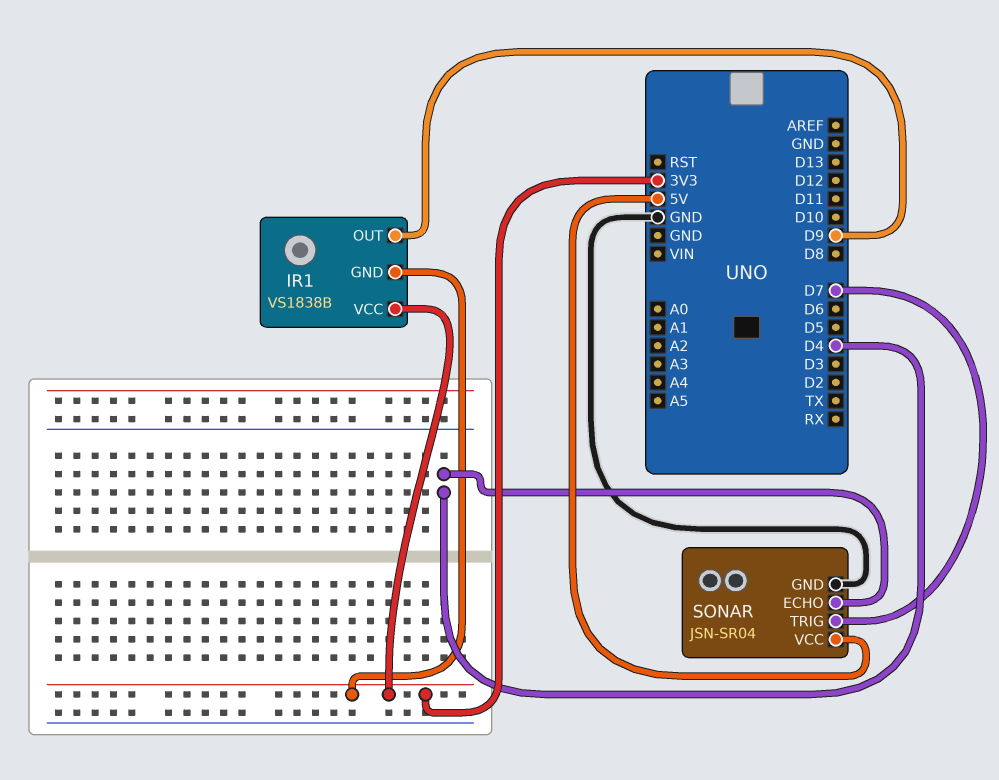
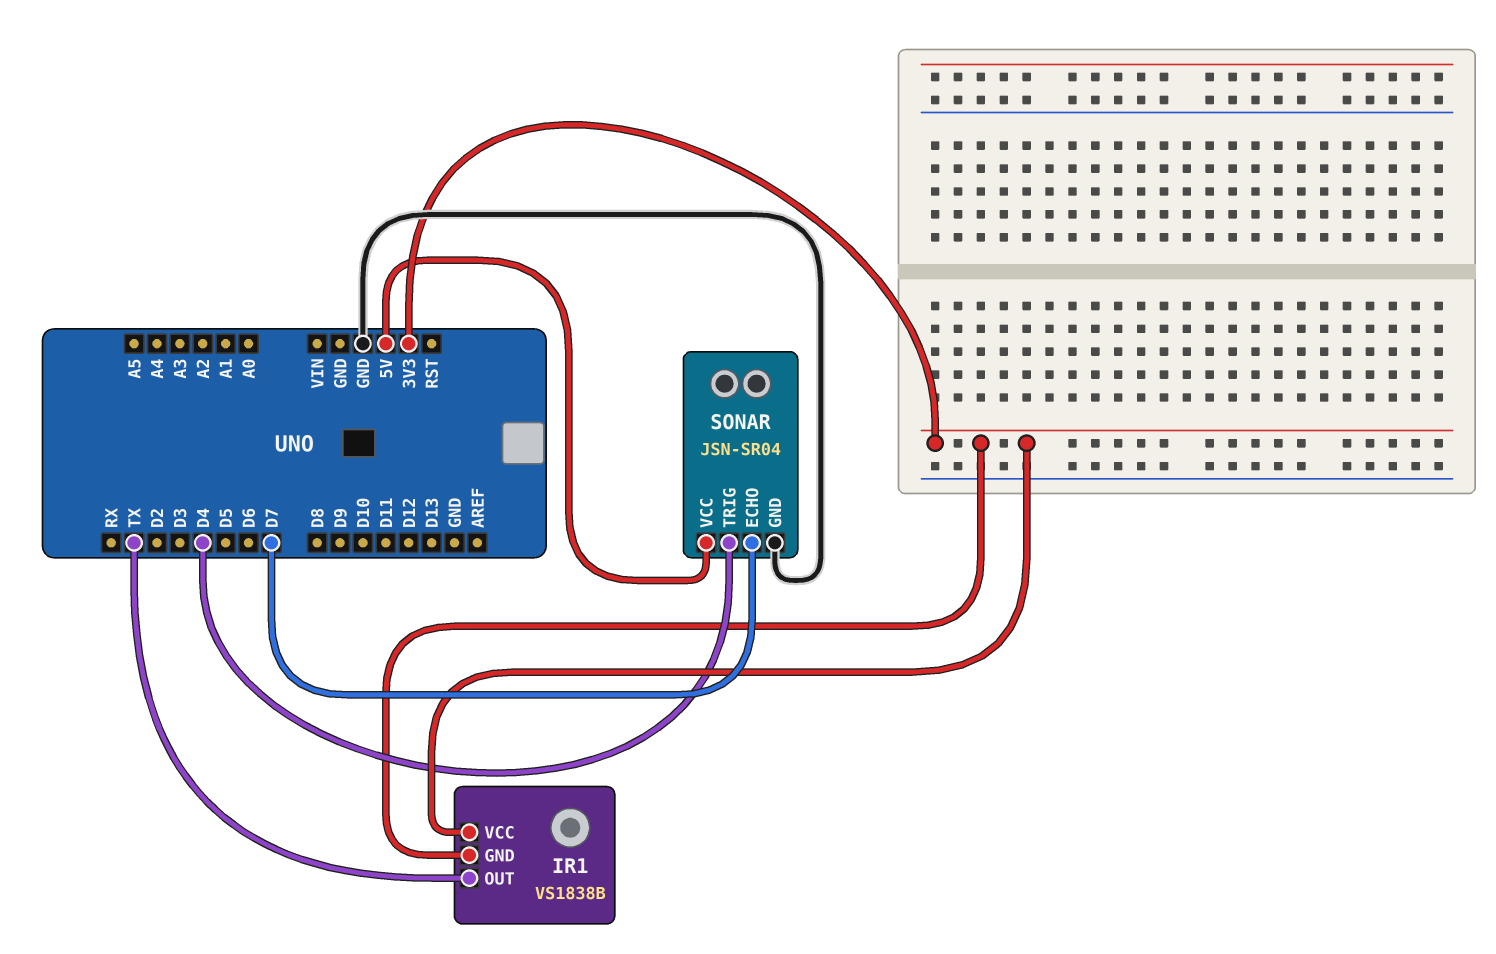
IR1 pin OUT: D9 -> TX
SONAR pin ECHO: D4 -> D7
SONAR pin TRIG: D7 -> D4

